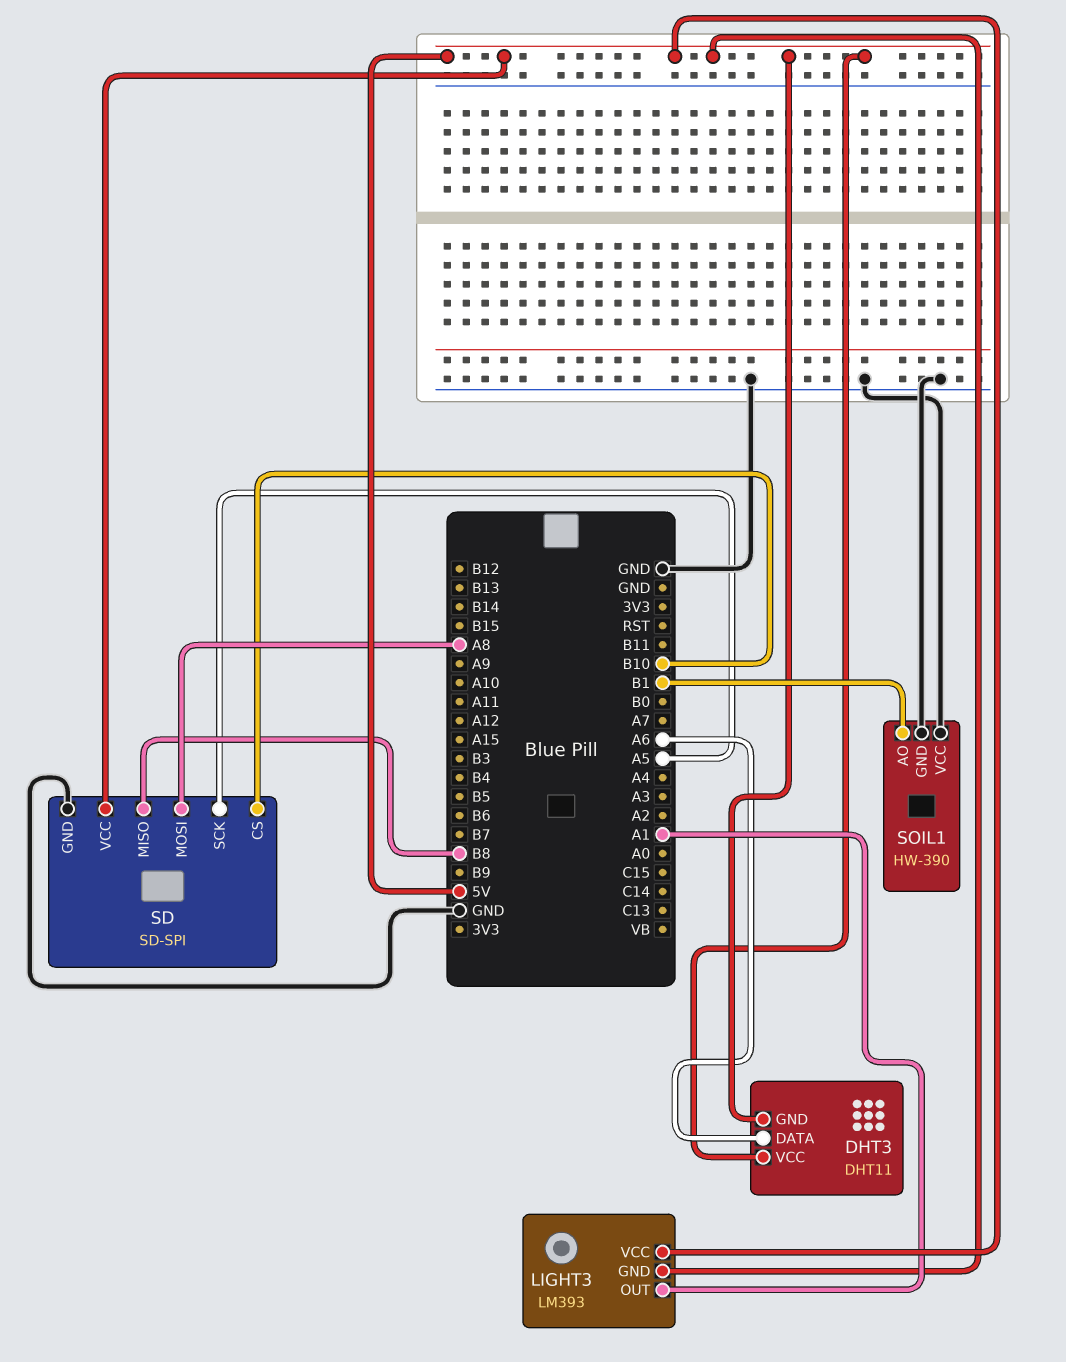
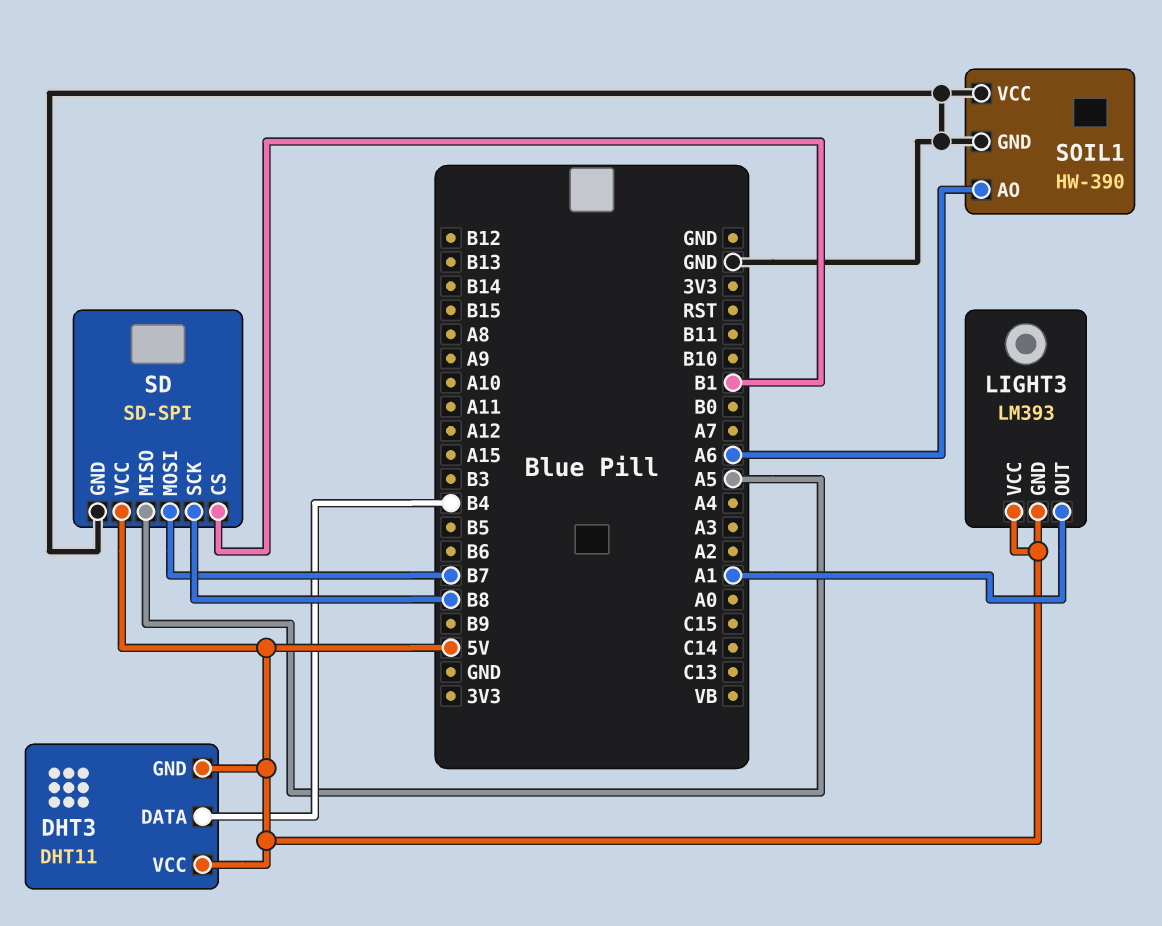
DHT3 pin DATA: A6 -> B4
SD pin CS: B10 -> B1
SD pin MISO: B8 -> A5
SD pin MOSI: A8 -> B7
SD pin SCK: A5 -> B8
SOIL1 pin AO: B1 -> A6

